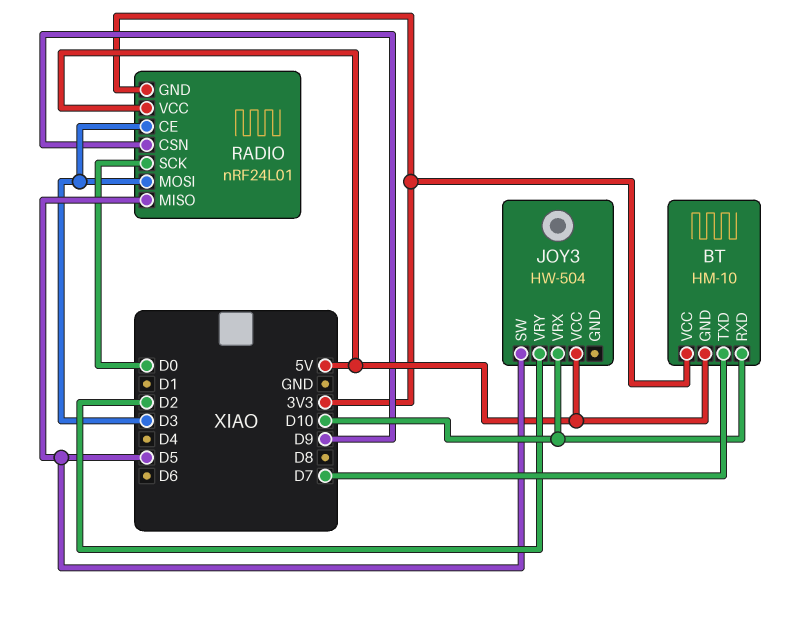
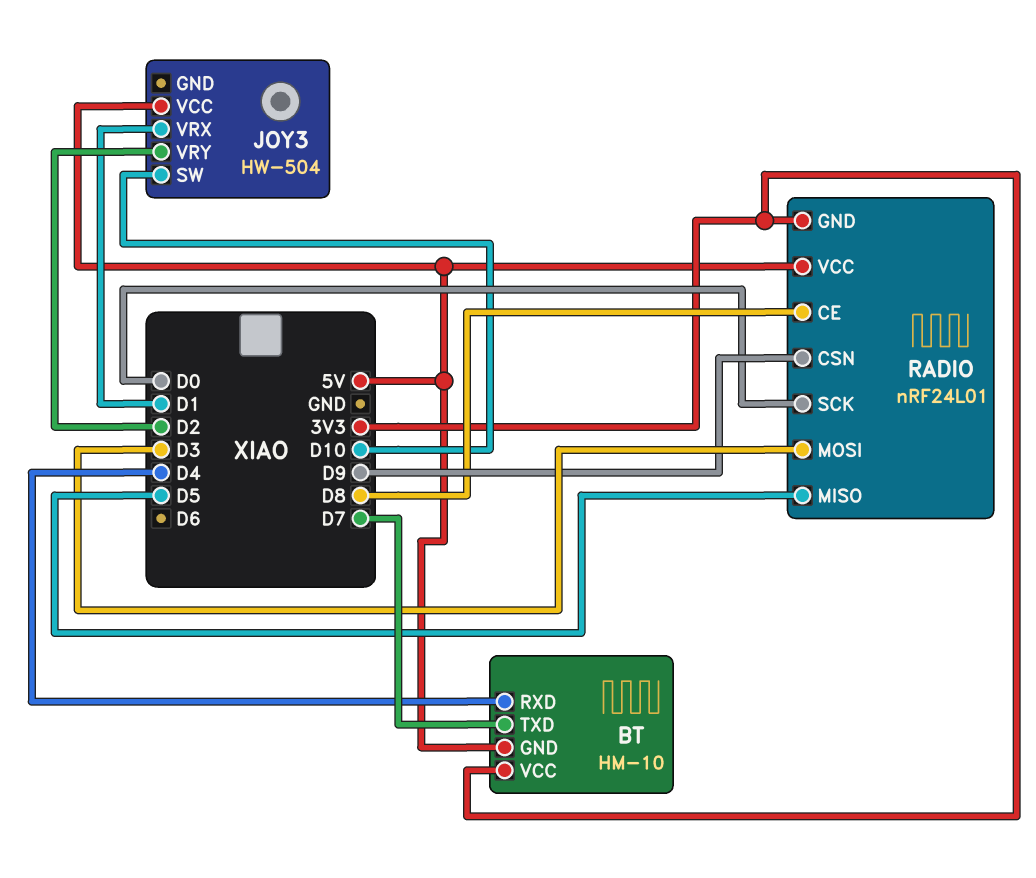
BT pin RXD: D10 -> D4
JOY3 pin SW: D5 -> D10
JOY3 pin VRX: D10 -> D1
RADIO pin CE: D3 -> D8

